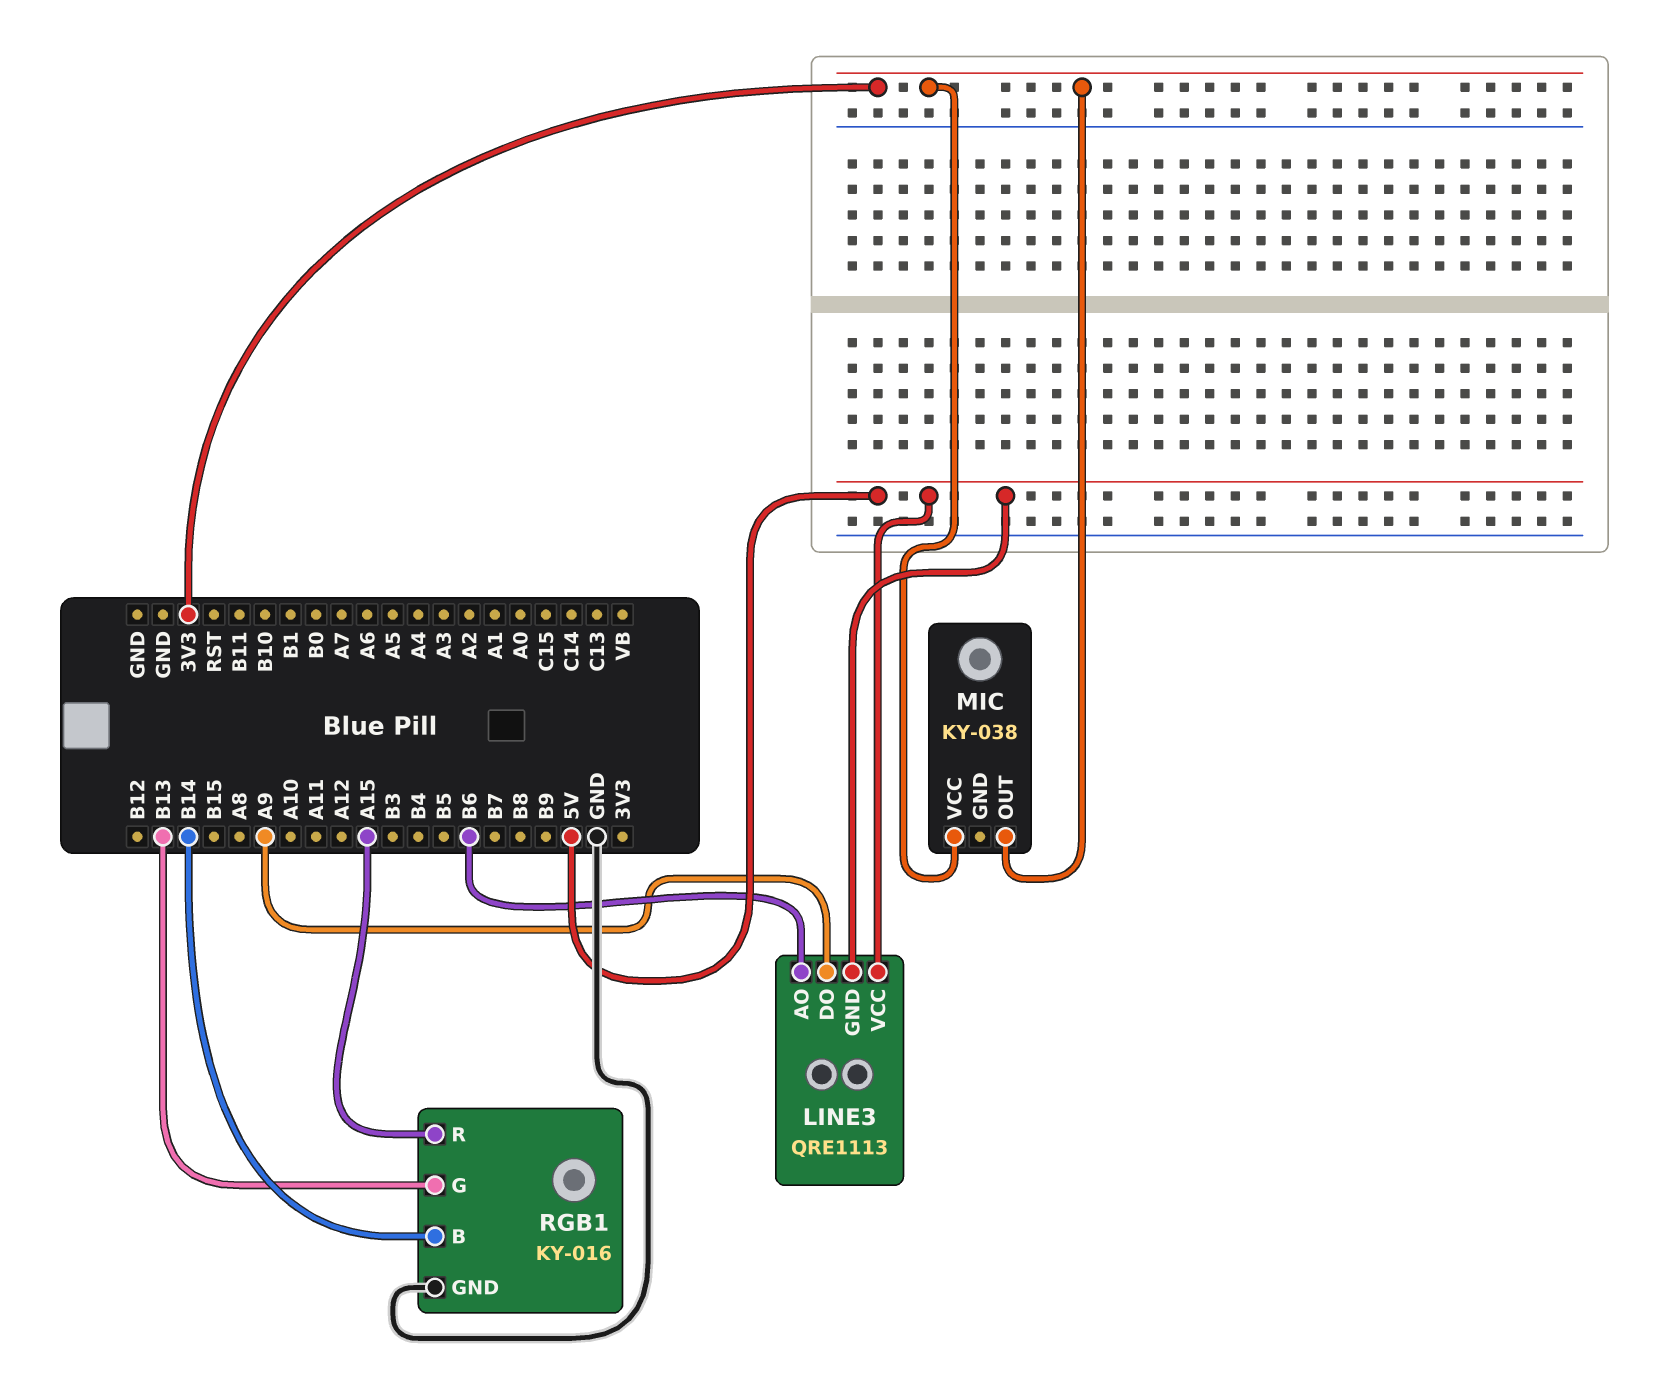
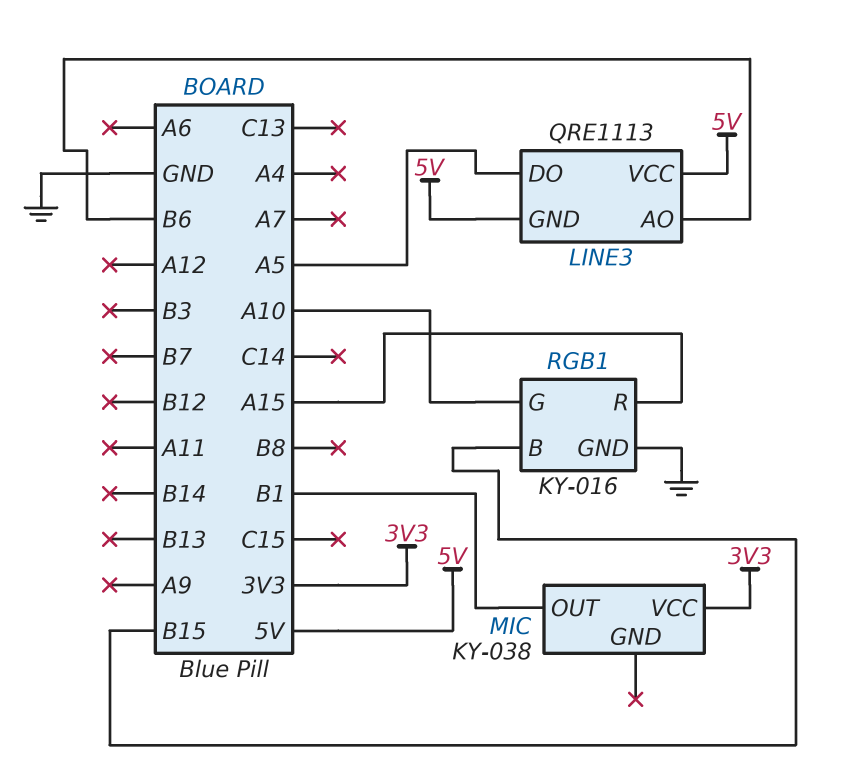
LINE3 pin DO: A9 -> A5
MIC pin OUT: 3V3 -> B1
RGB1 pin B: B14 -> B15
RGB1 pin G: B13 -> A10

